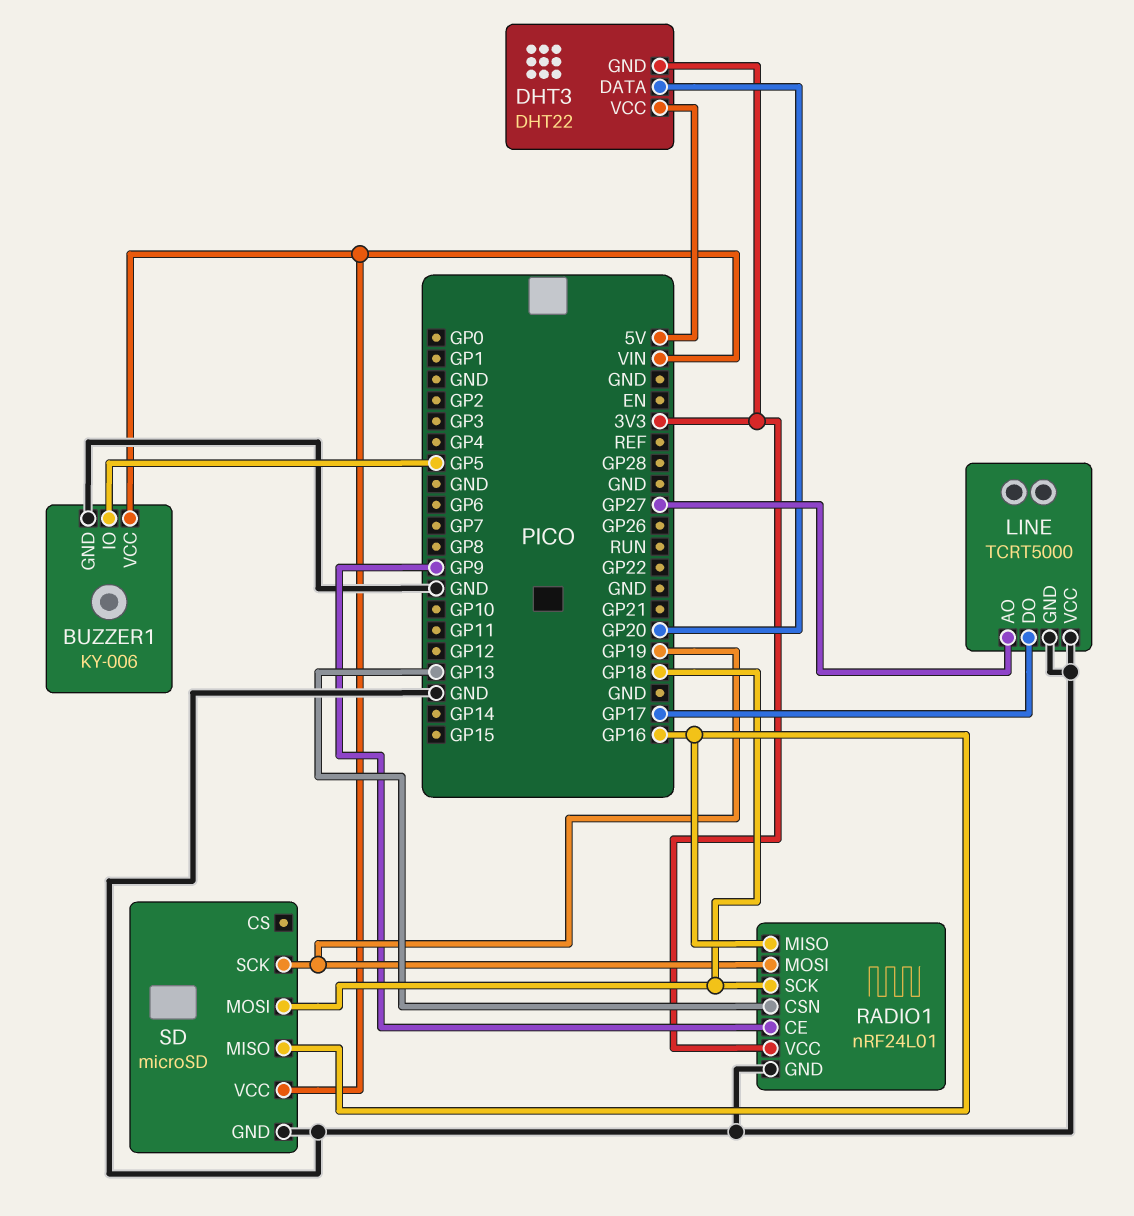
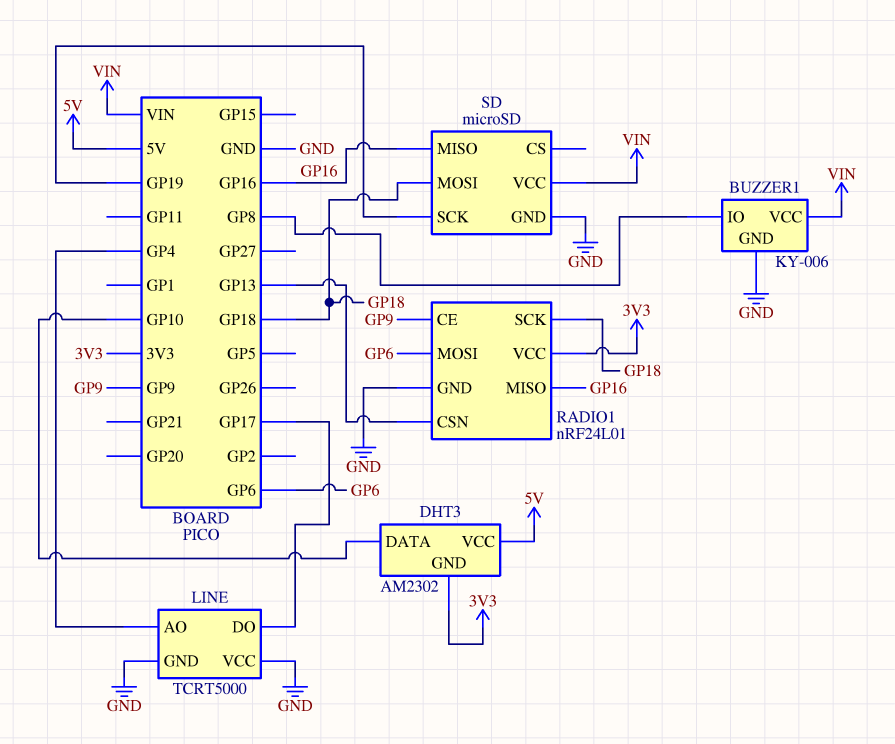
BUZZER1 pin IO: GP5 -> GP8
DHT3: DHT22 -> AM2302
DHT3 pin DATA: GP20 -> GP10
LINE pin AO: GP27 -> GP4
RADIO1 pin MOSI: GP19 -> GP6

